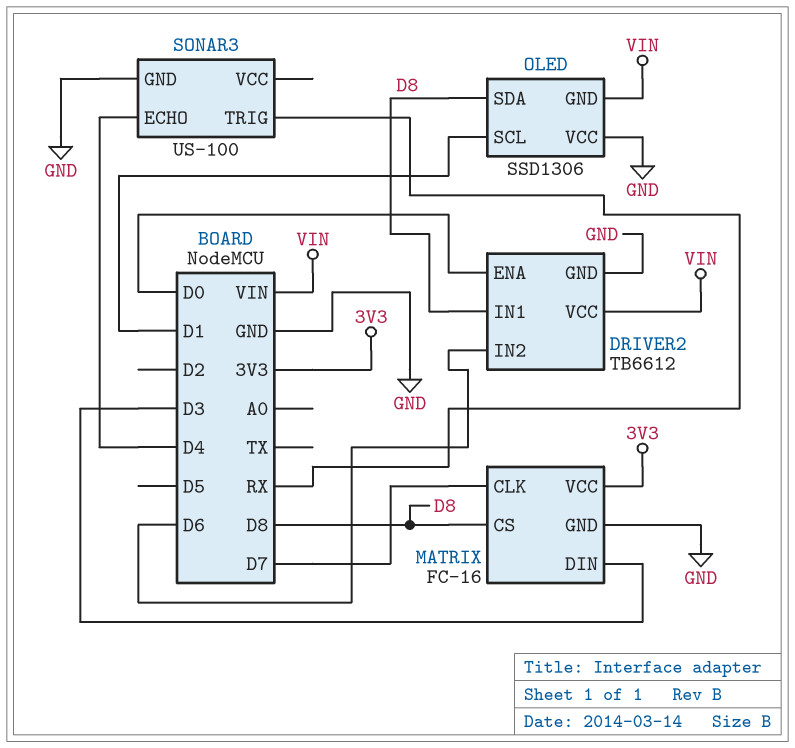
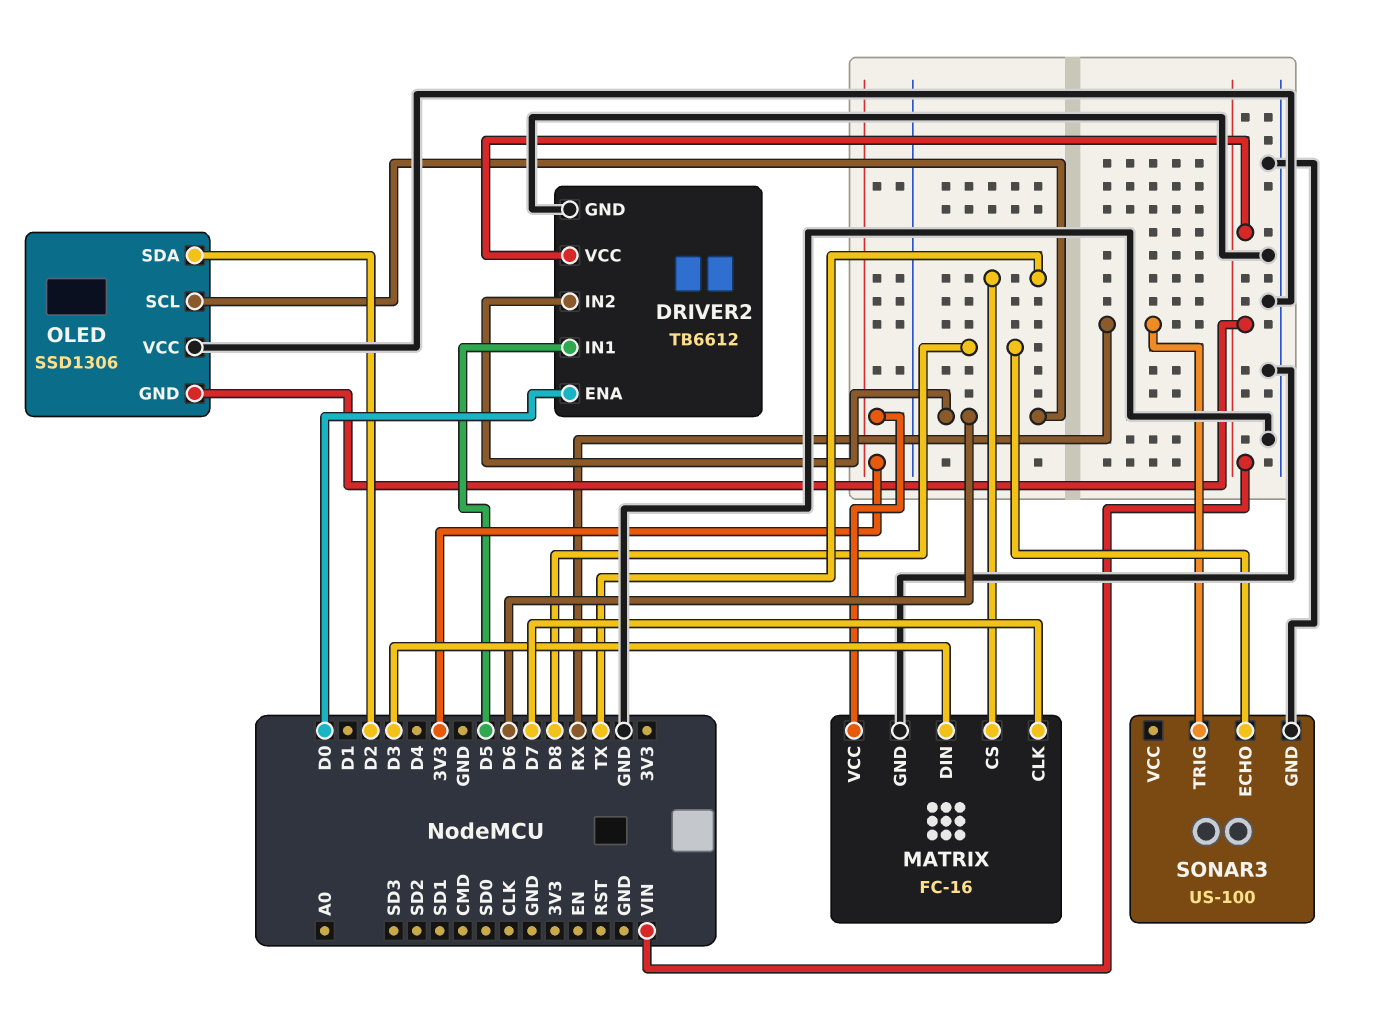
DRIVER2 pin IN1: D8 -> D5
MATRIX pin CS: D8 -> TX
OLED pin SCL: D1 -> D6
OLED pin SDA: D8 -> D2
SONAR3 pin ECHO: D4 -> D8

